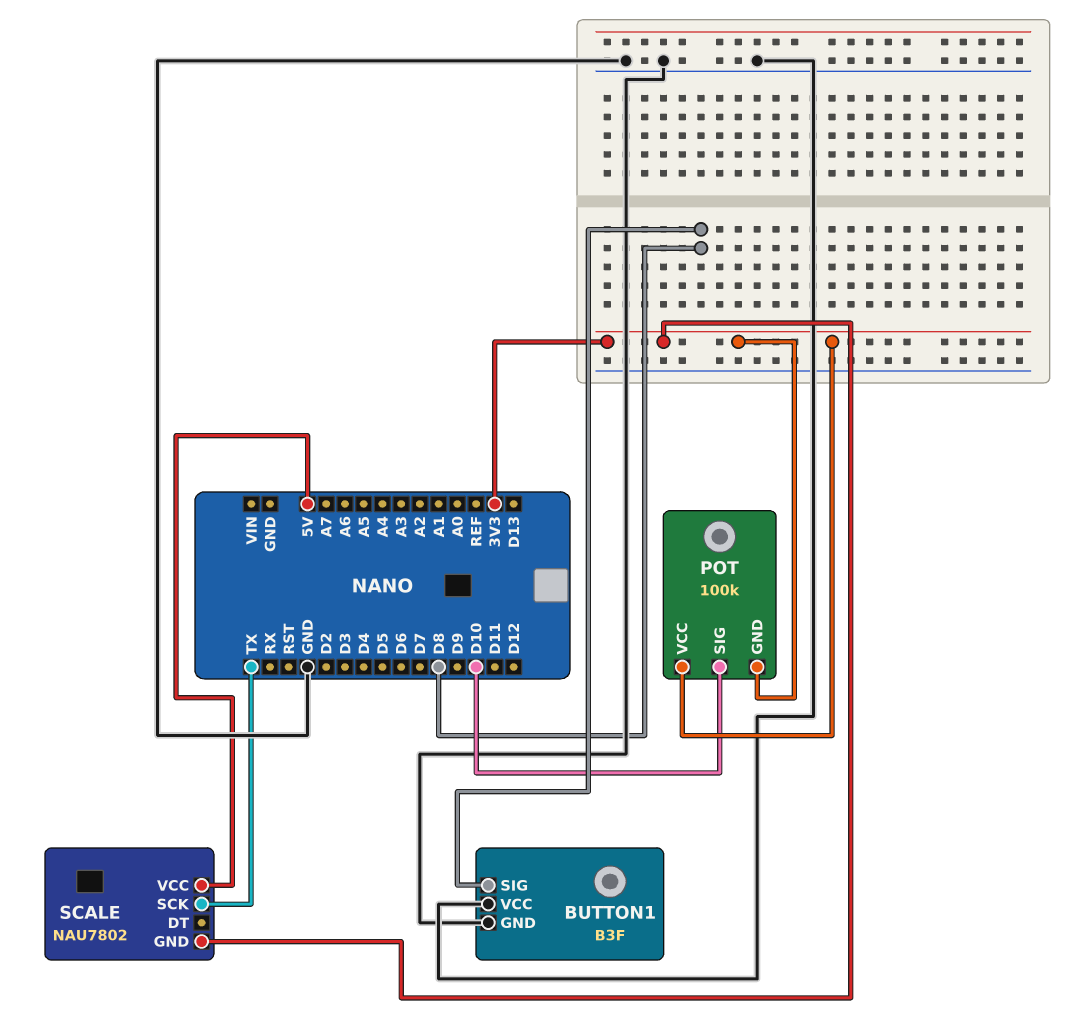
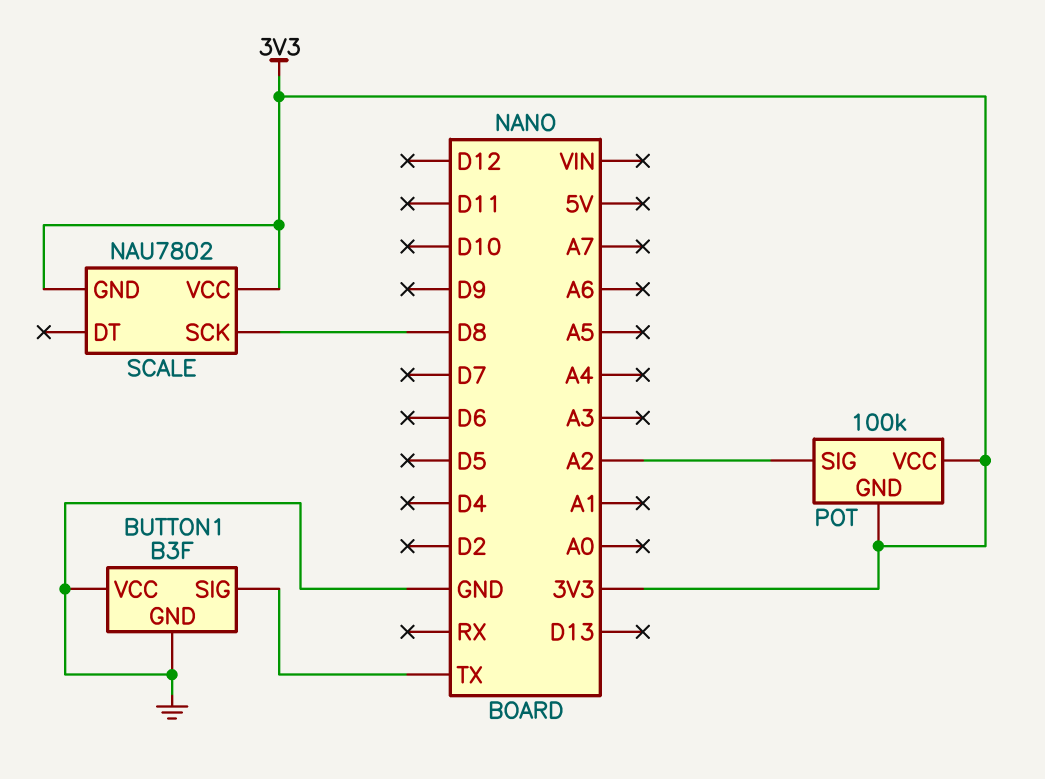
BUTTON1 pin SIG: D8 -> TX
POT pin SIG: D10 -> A2
SCALE pin SCK: TX -> D8
SCALE pin VCC: 5V -> 3V3

